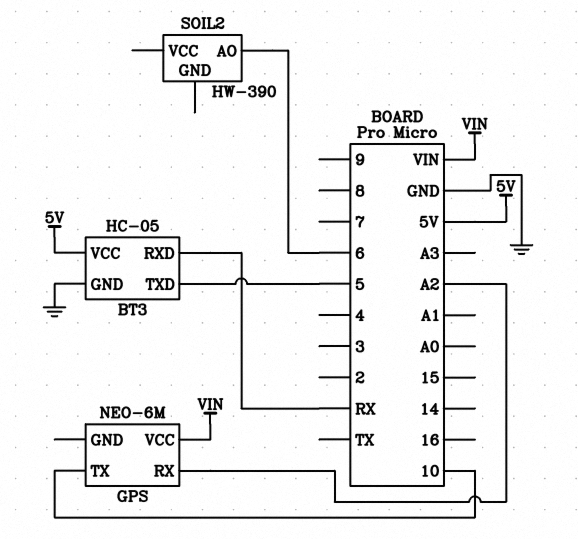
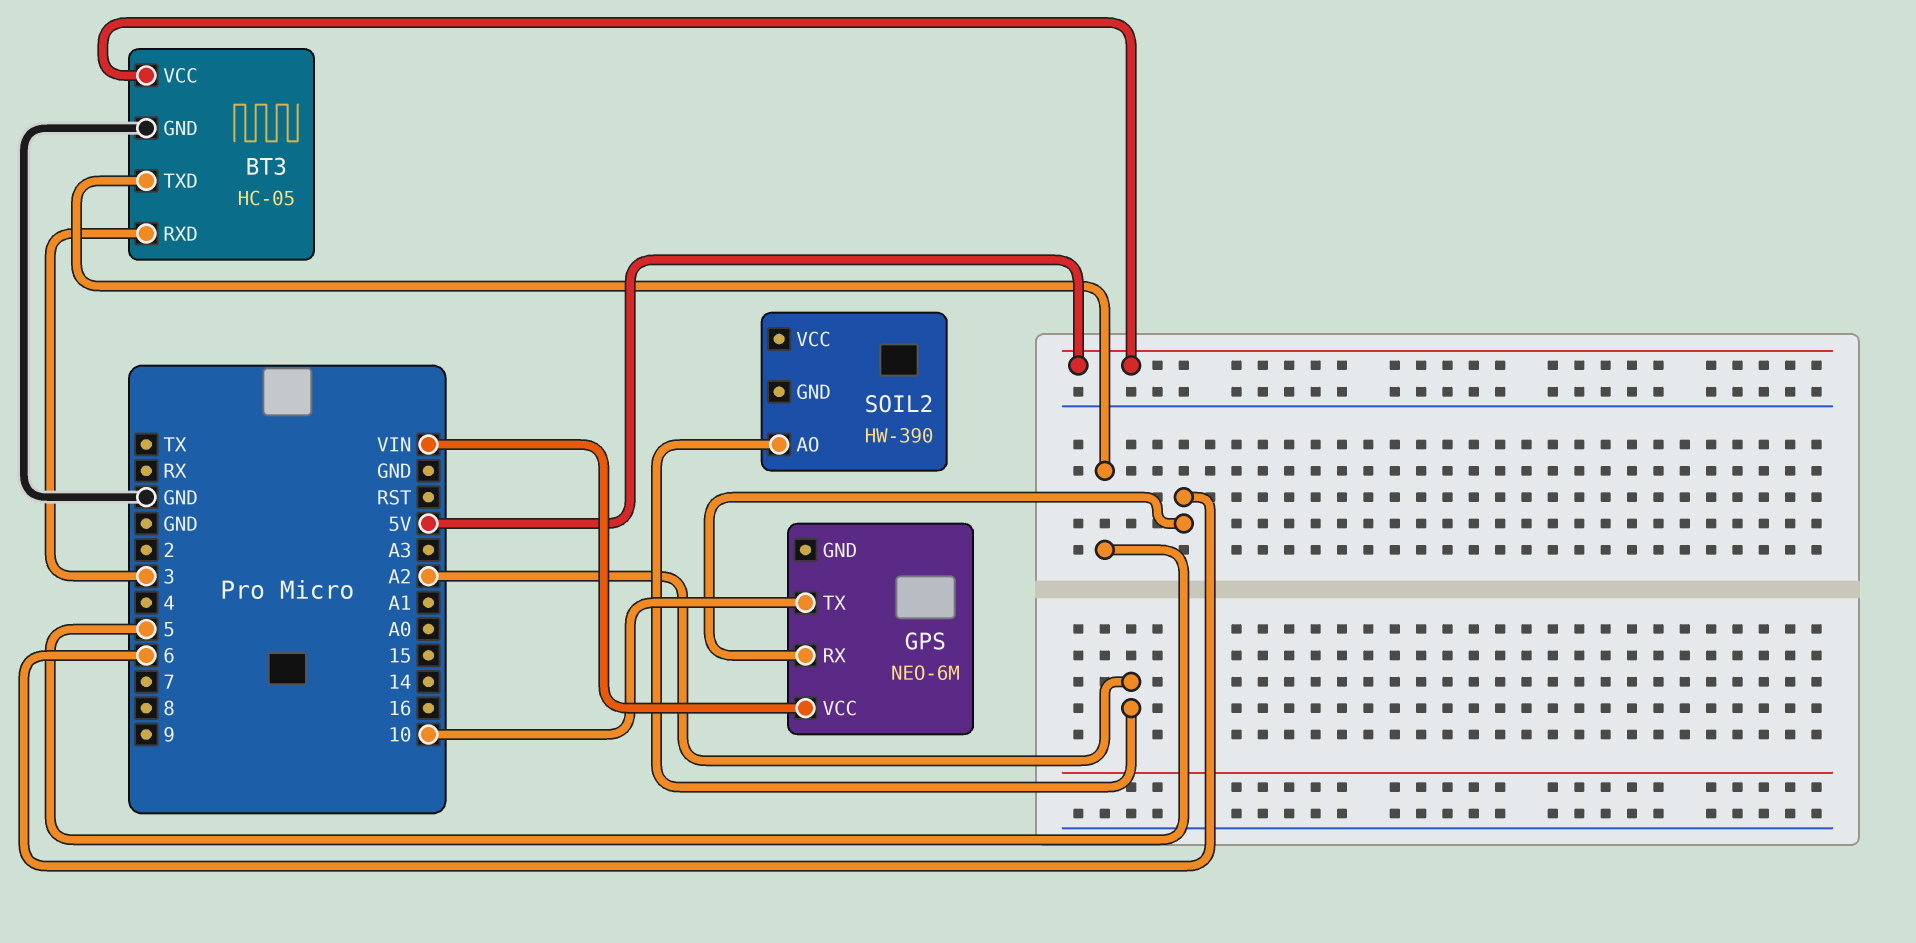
BT3 pin RXD: RX -> 3
GPS pin RX: A2 -> 6
SOIL2 pin AO: 6 -> A2

